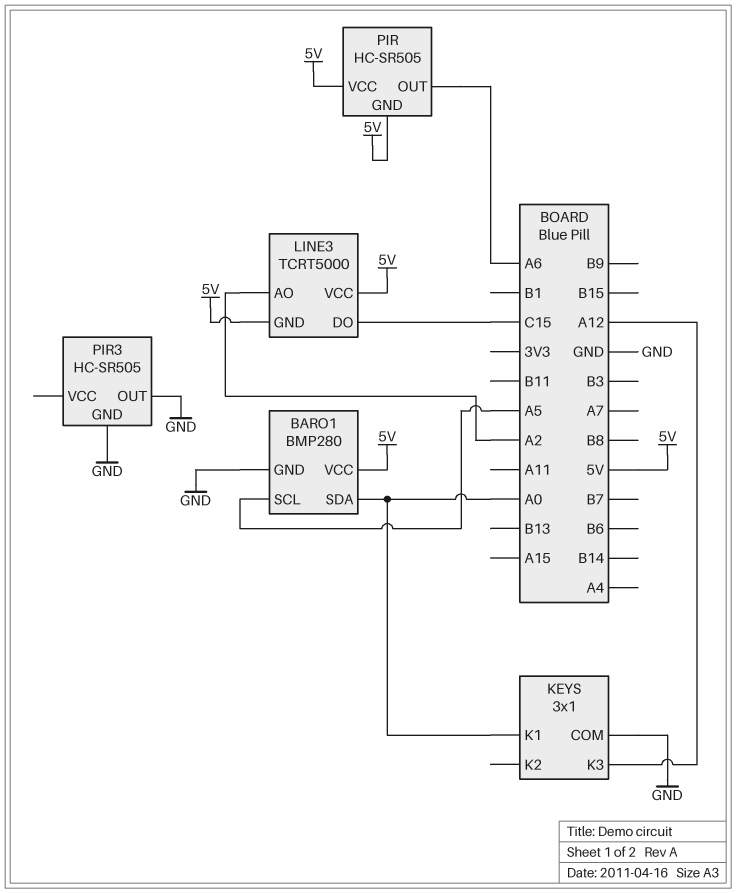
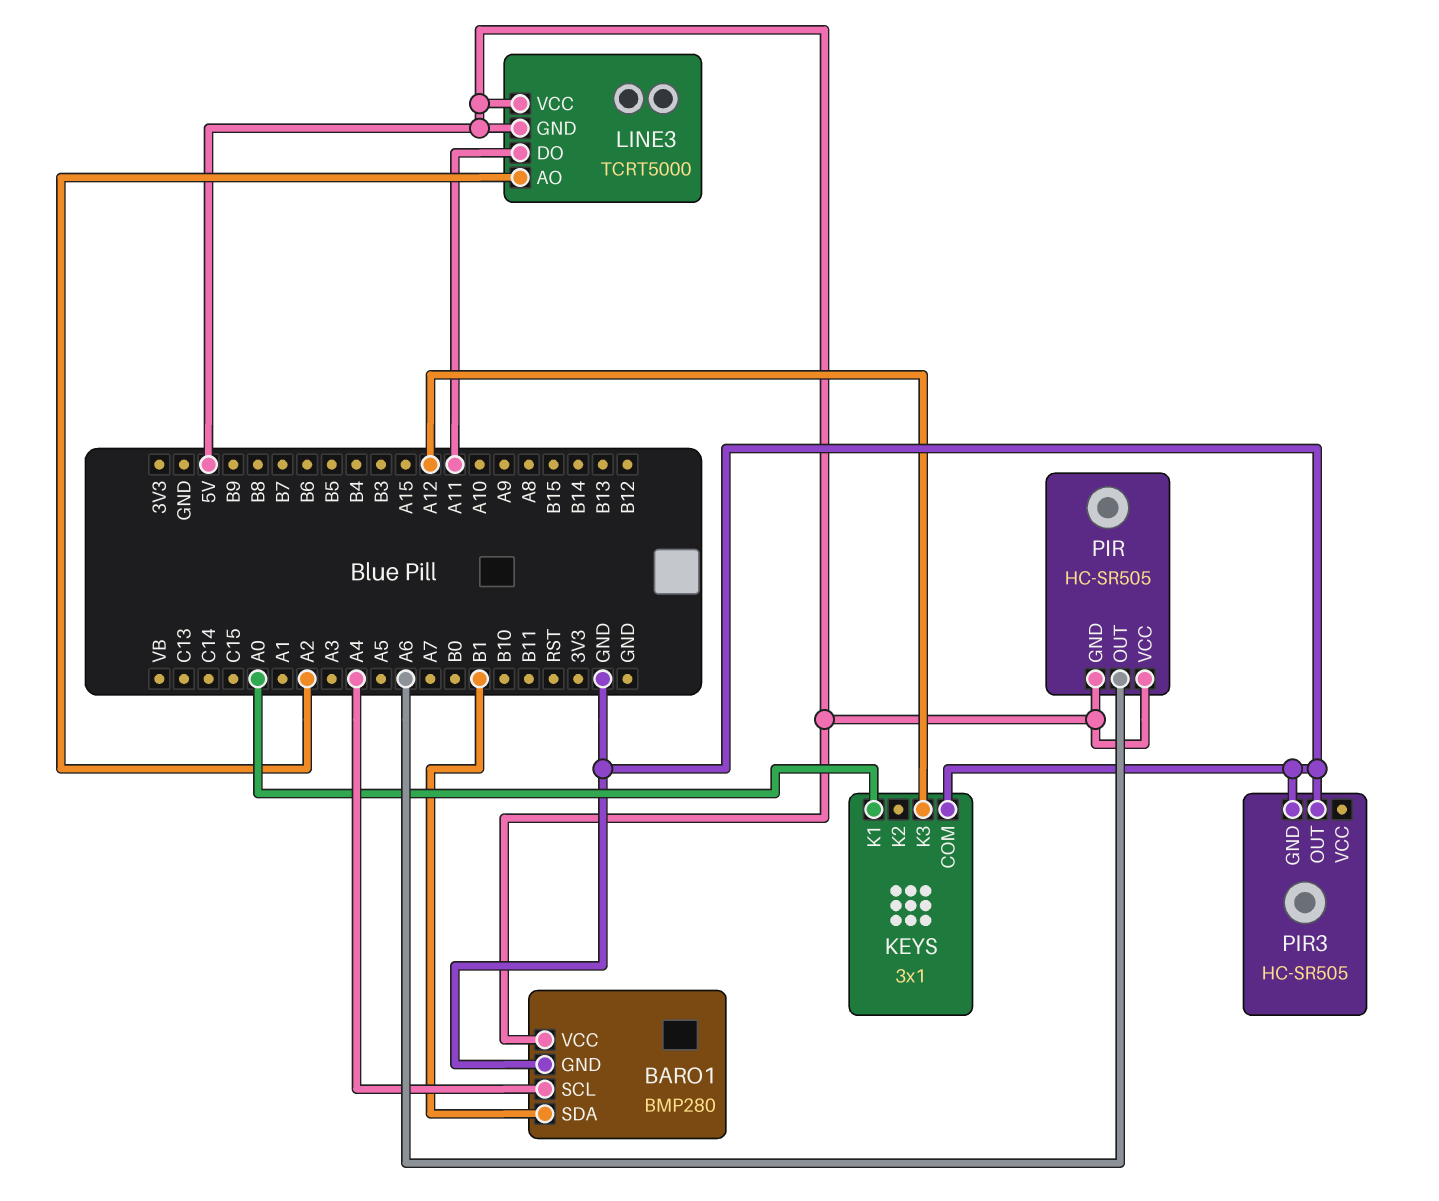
BARO1 pin SCL: A5 -> A4
BARO1 pin SDA: A0 -> B1
LINE3 pin DO: C15 -> A11

